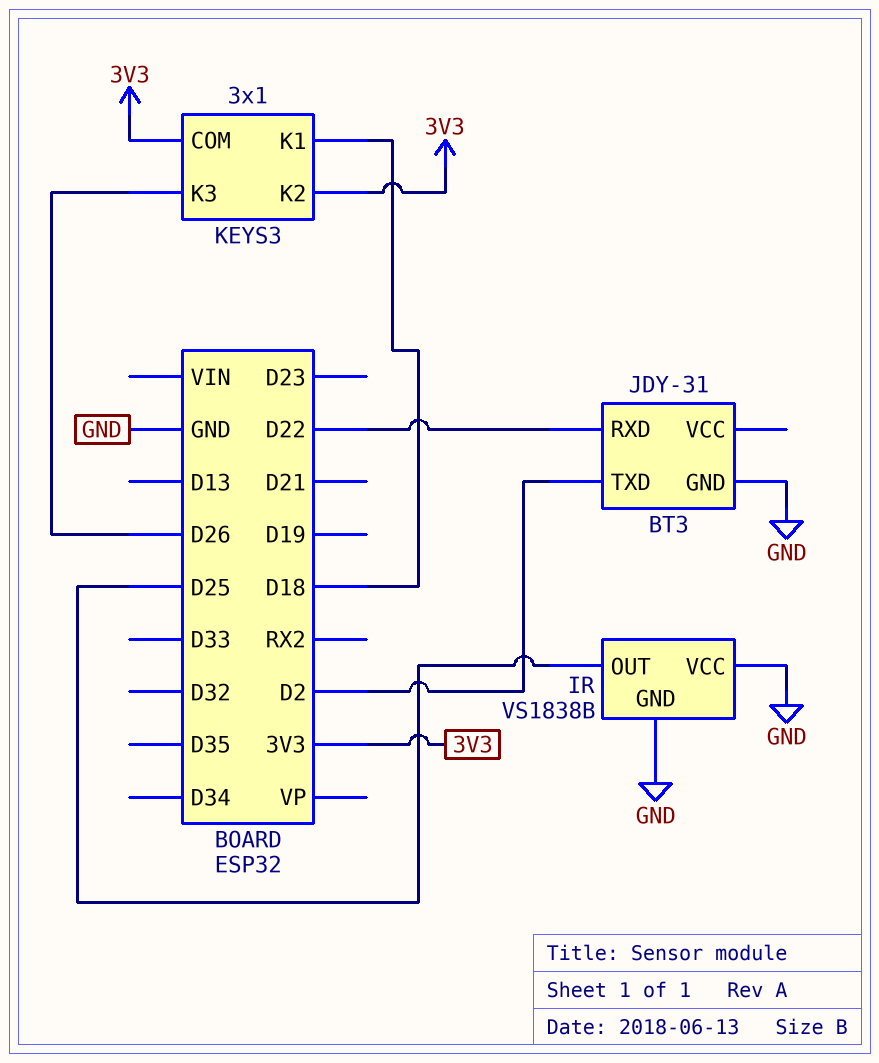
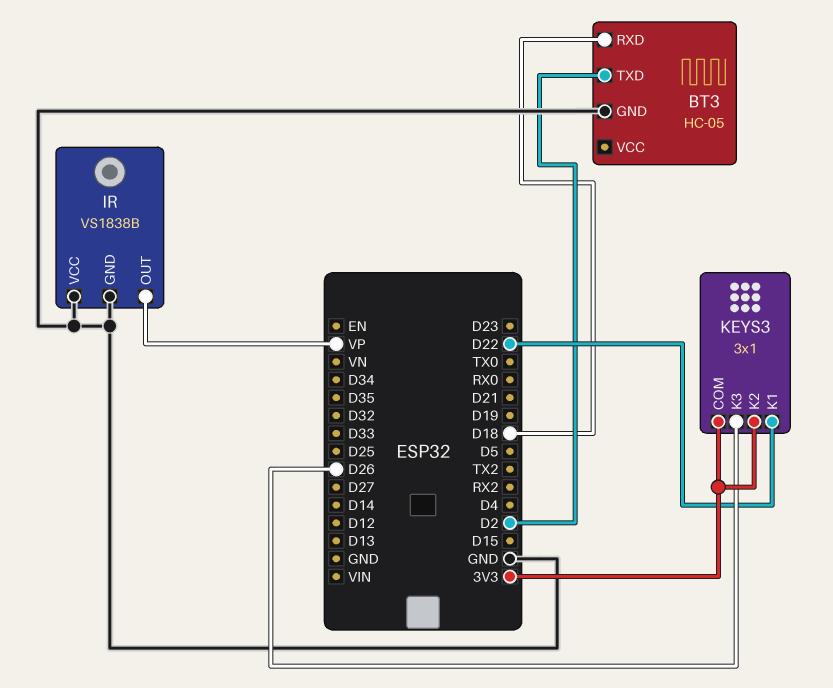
BT3: JDY-31 -> HC-05
BT3 pin RXD: D22 -> D18
IR pin OUT: D25 -> VP
KEYS3 pin K1: D18 -> D22

